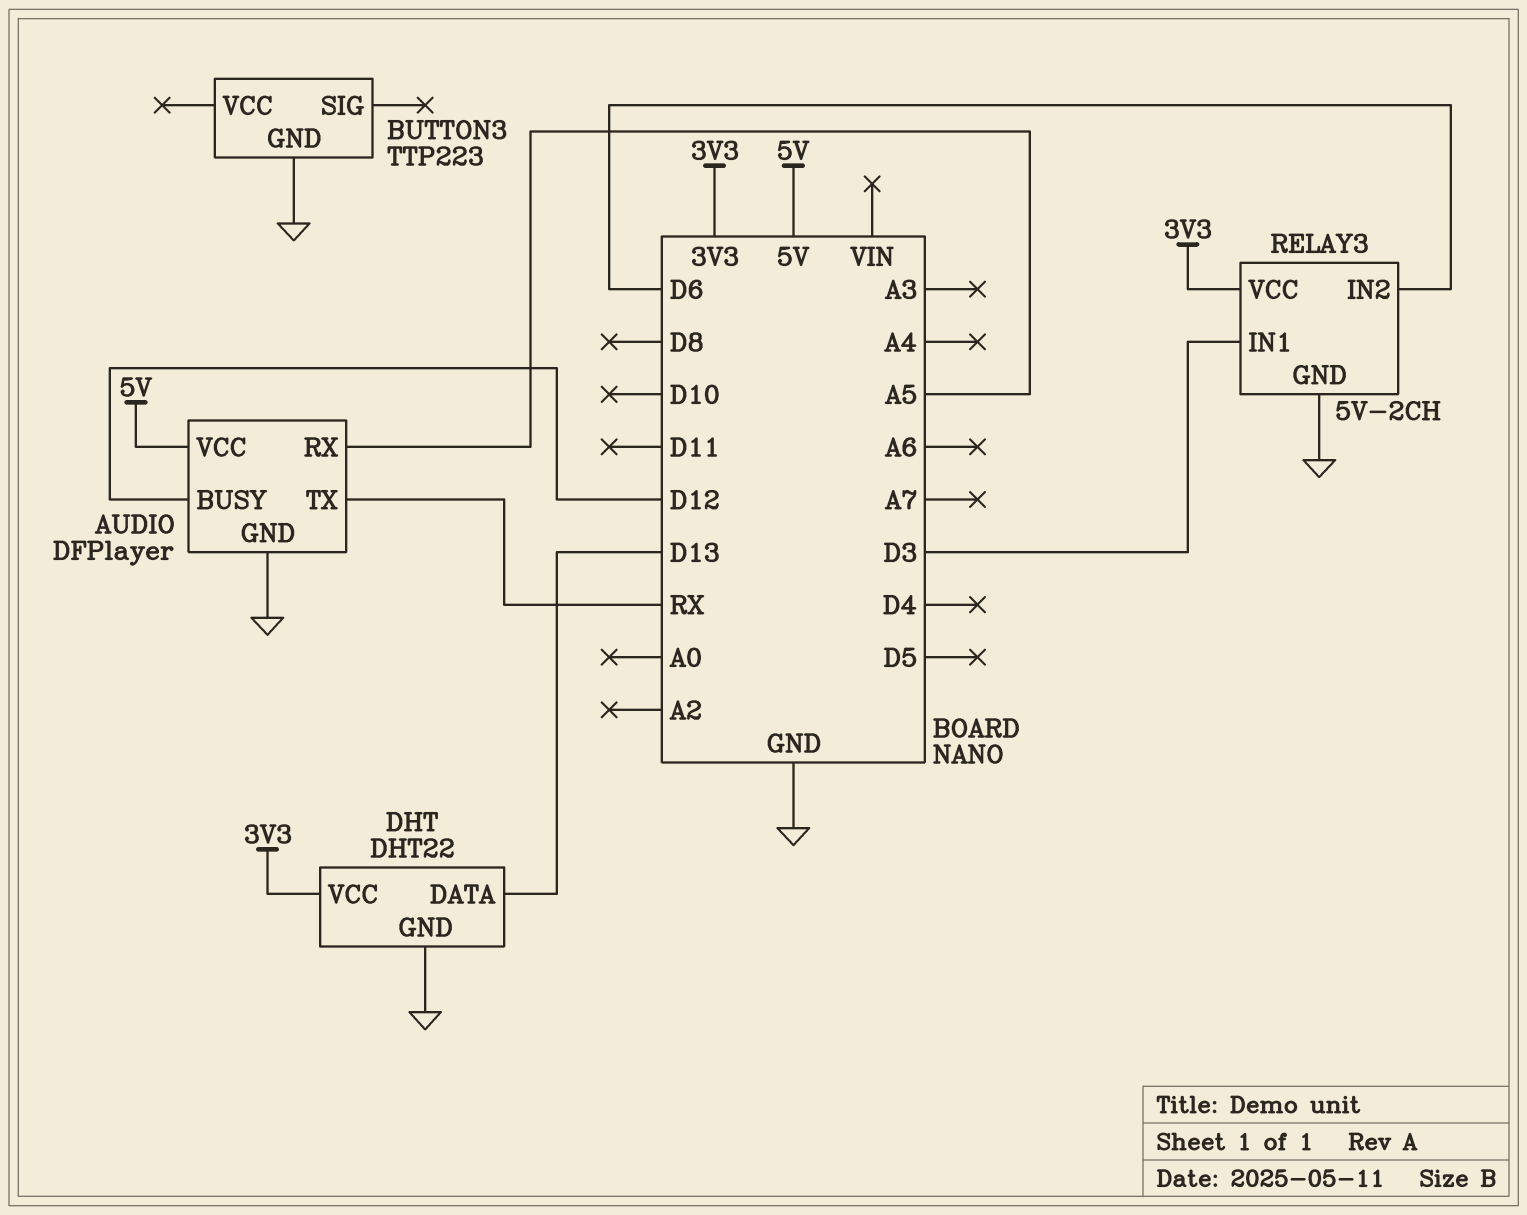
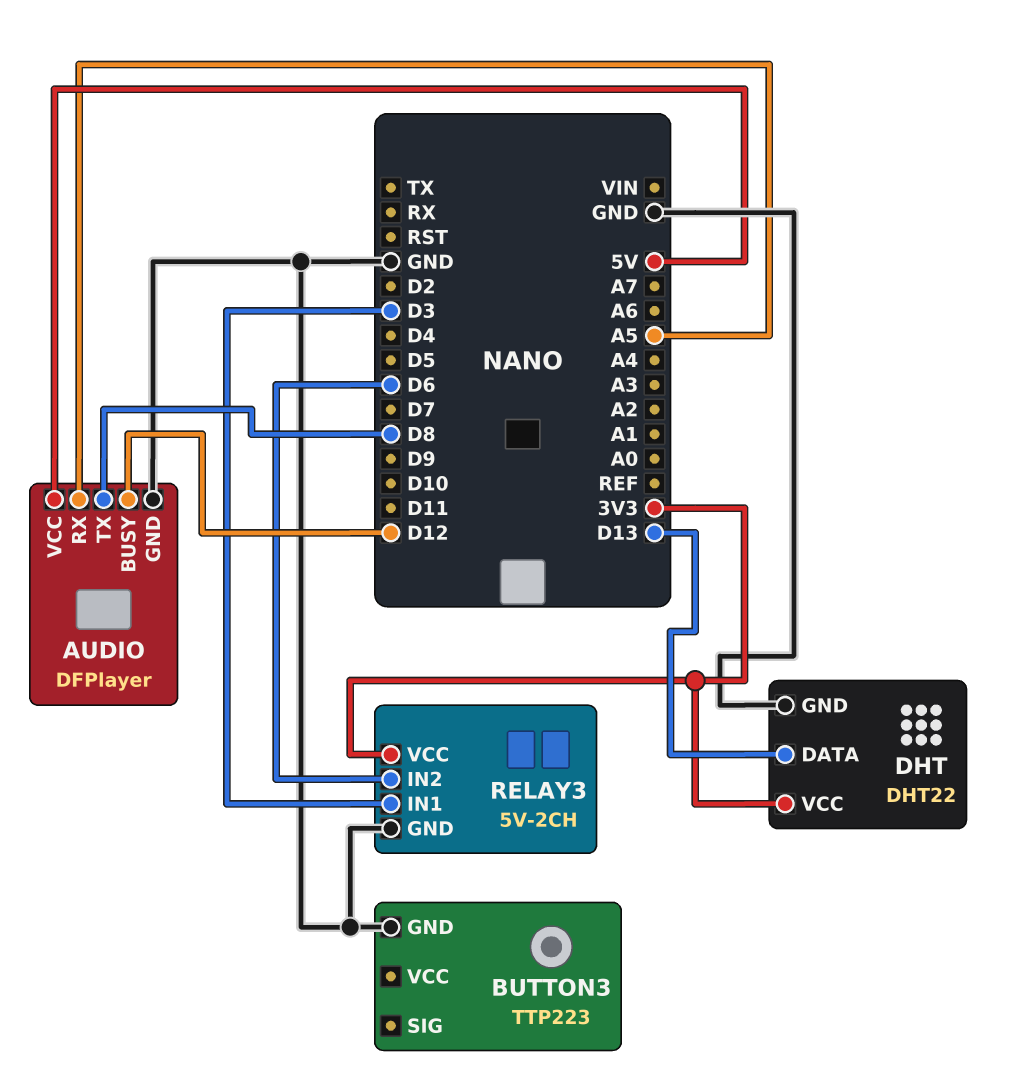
AUDIO pin TX: RX -> D8

